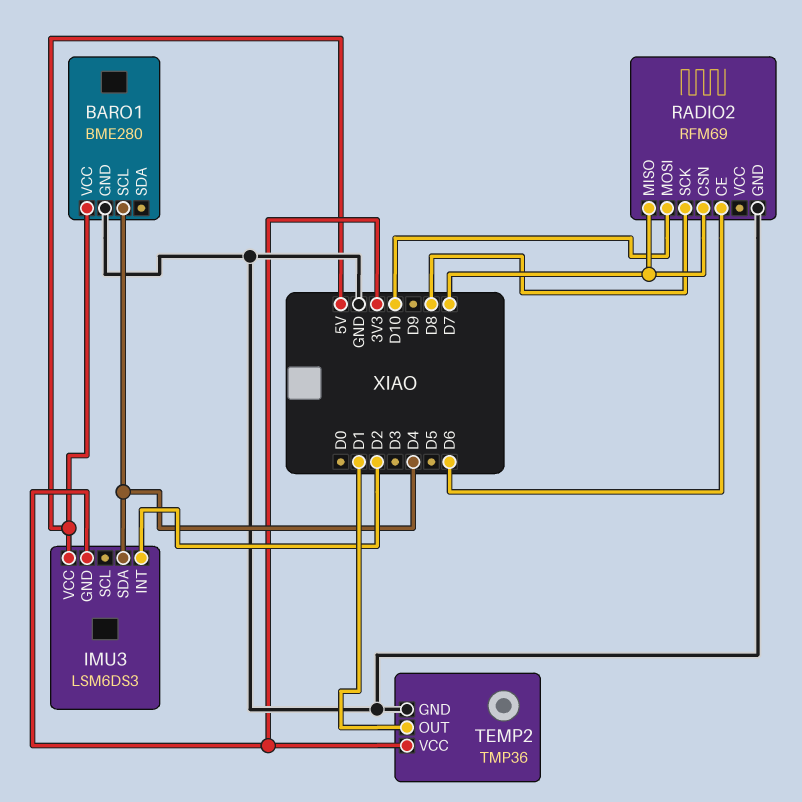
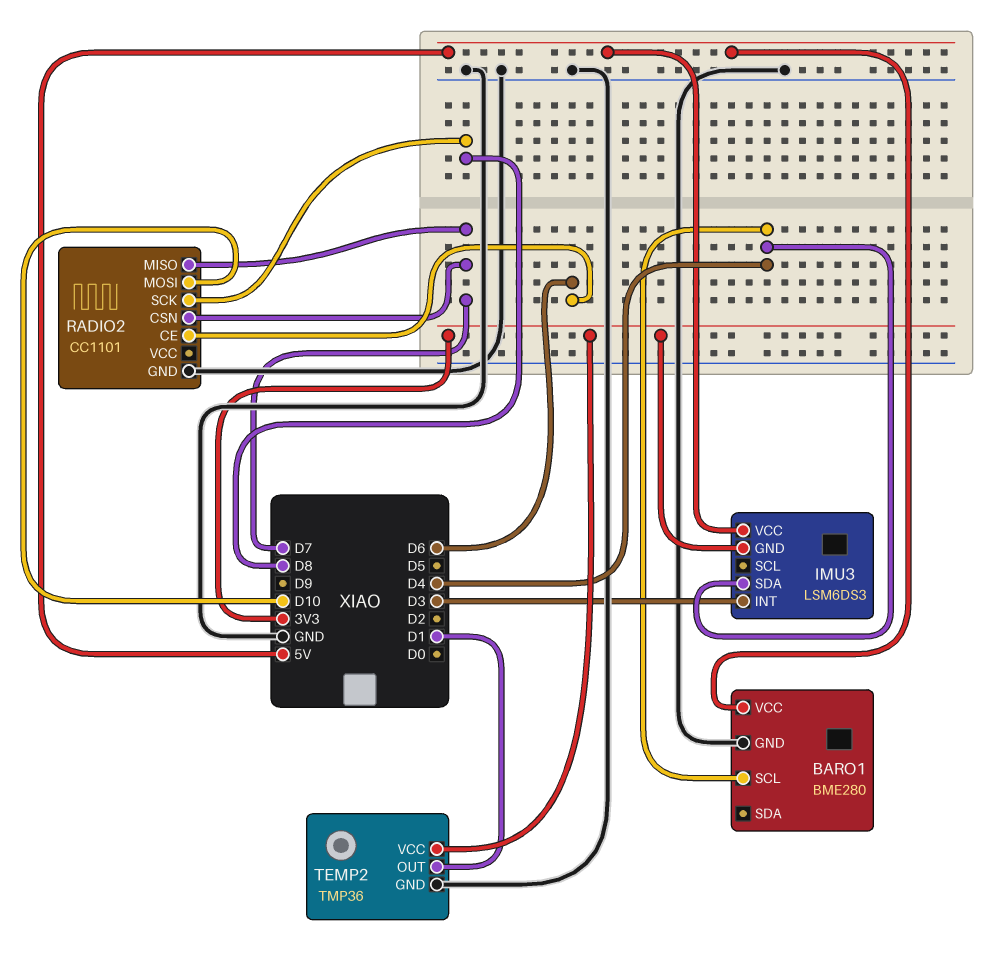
IMU3 pin INT: D2 -> D3
RADIO2: RFM69 -> CC1101

